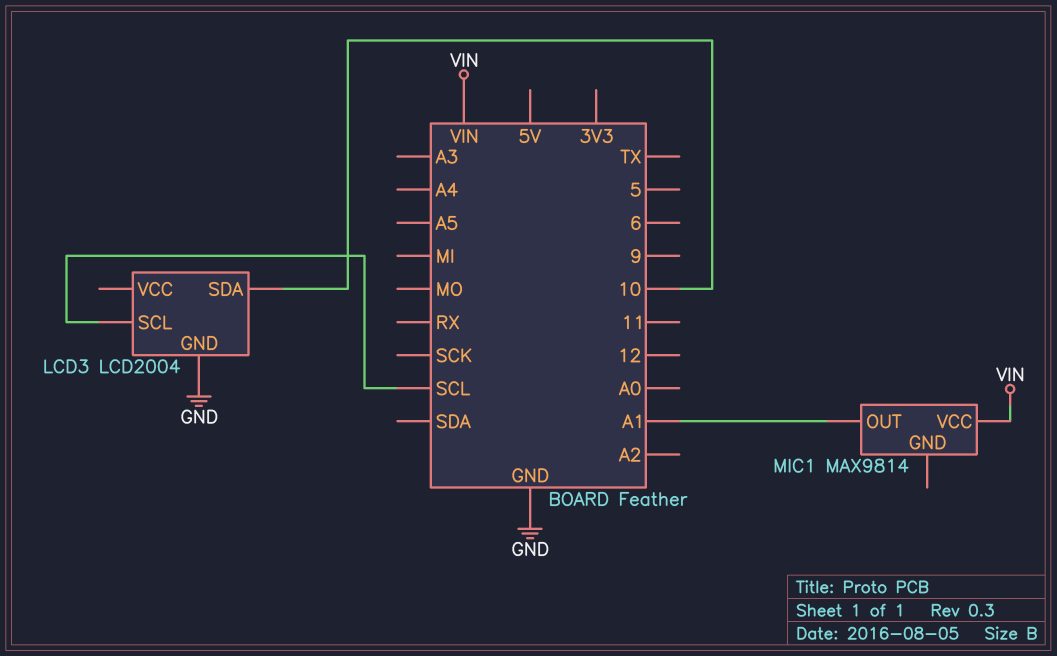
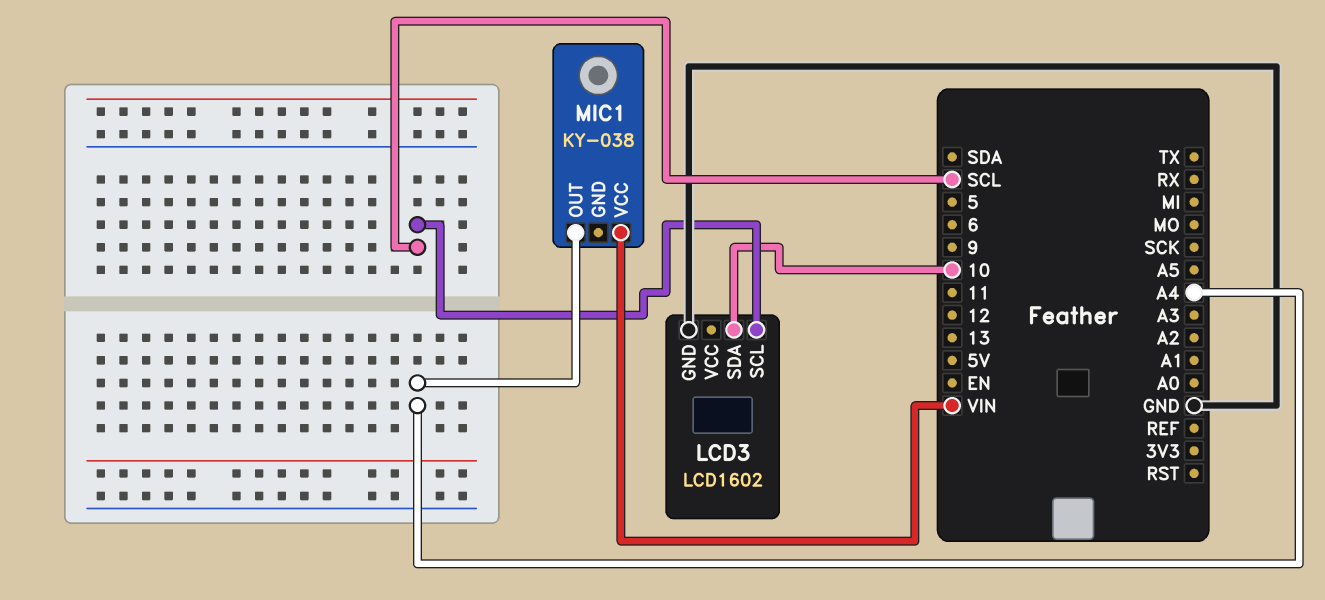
LCD3: LCD2004 -> LCD1602
MIC1: MAX9814 -> KY-038
MIC1 pin OUT: A1 -> A4

